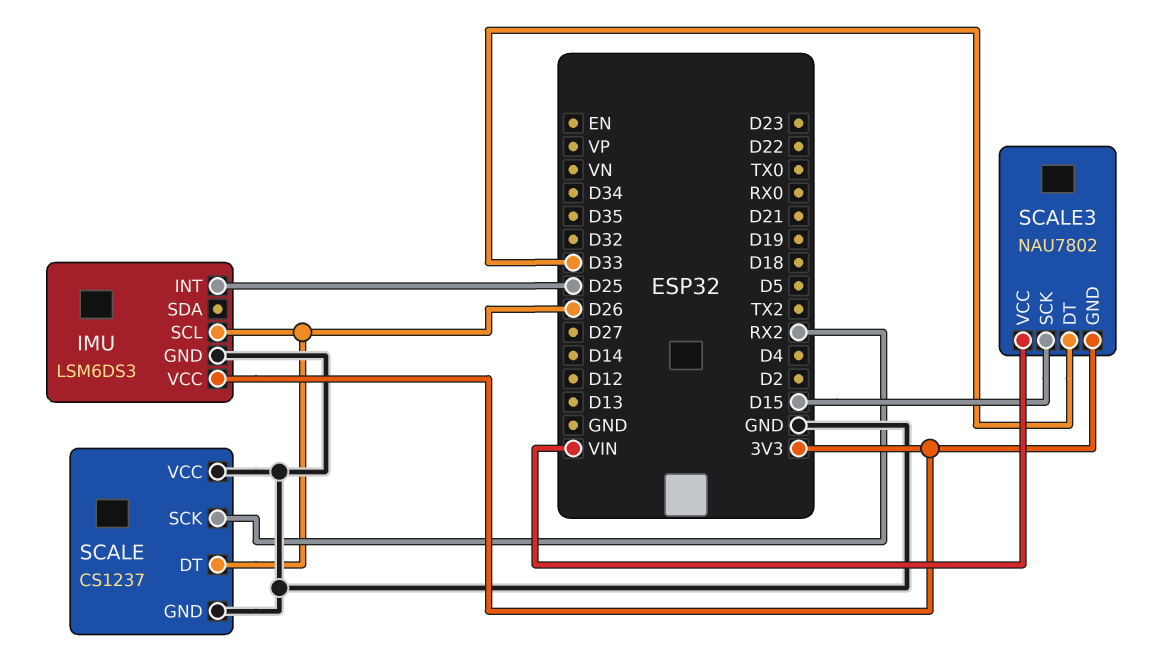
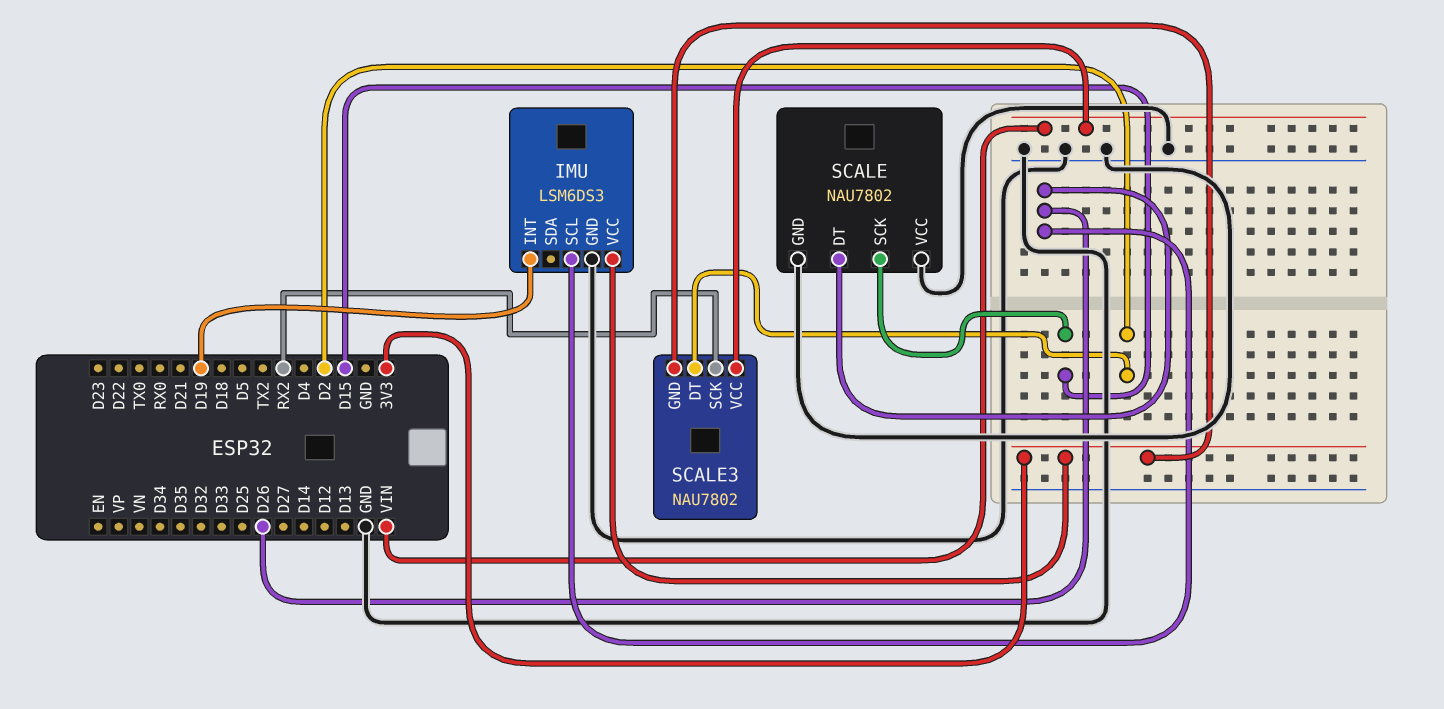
IMU pin INT: D25 -> D19
SCALE: CS1237 -> NAU7802
SCALE pin SCK: RX2 -> D15
SCALE3 pin DT: D33 -> D2
SCALE3 pin SCK: D15 -> RX2

